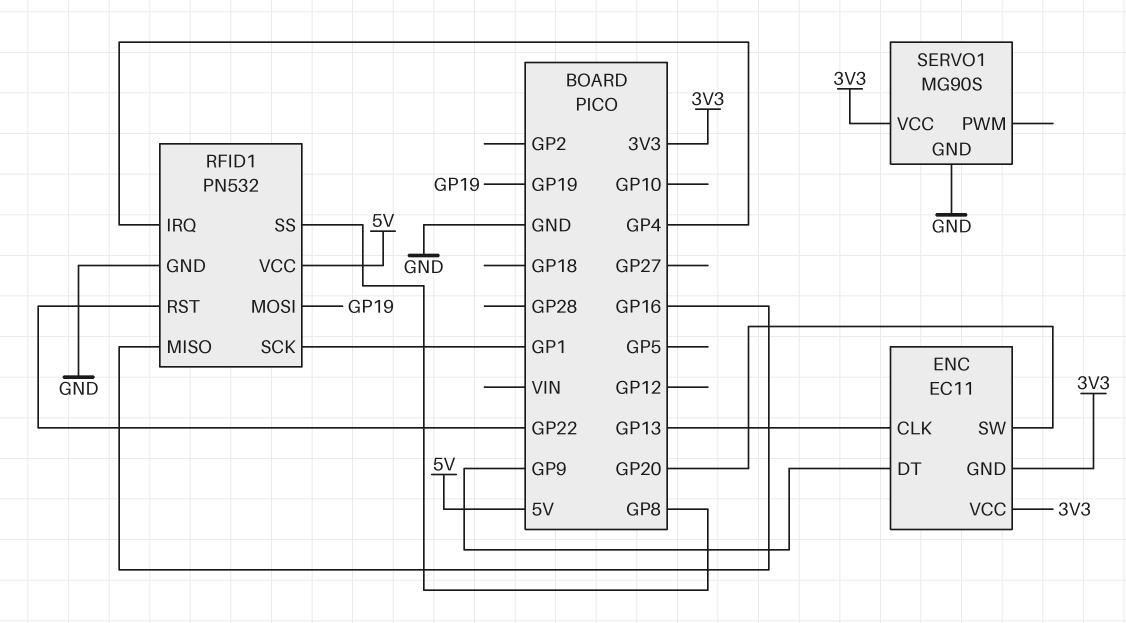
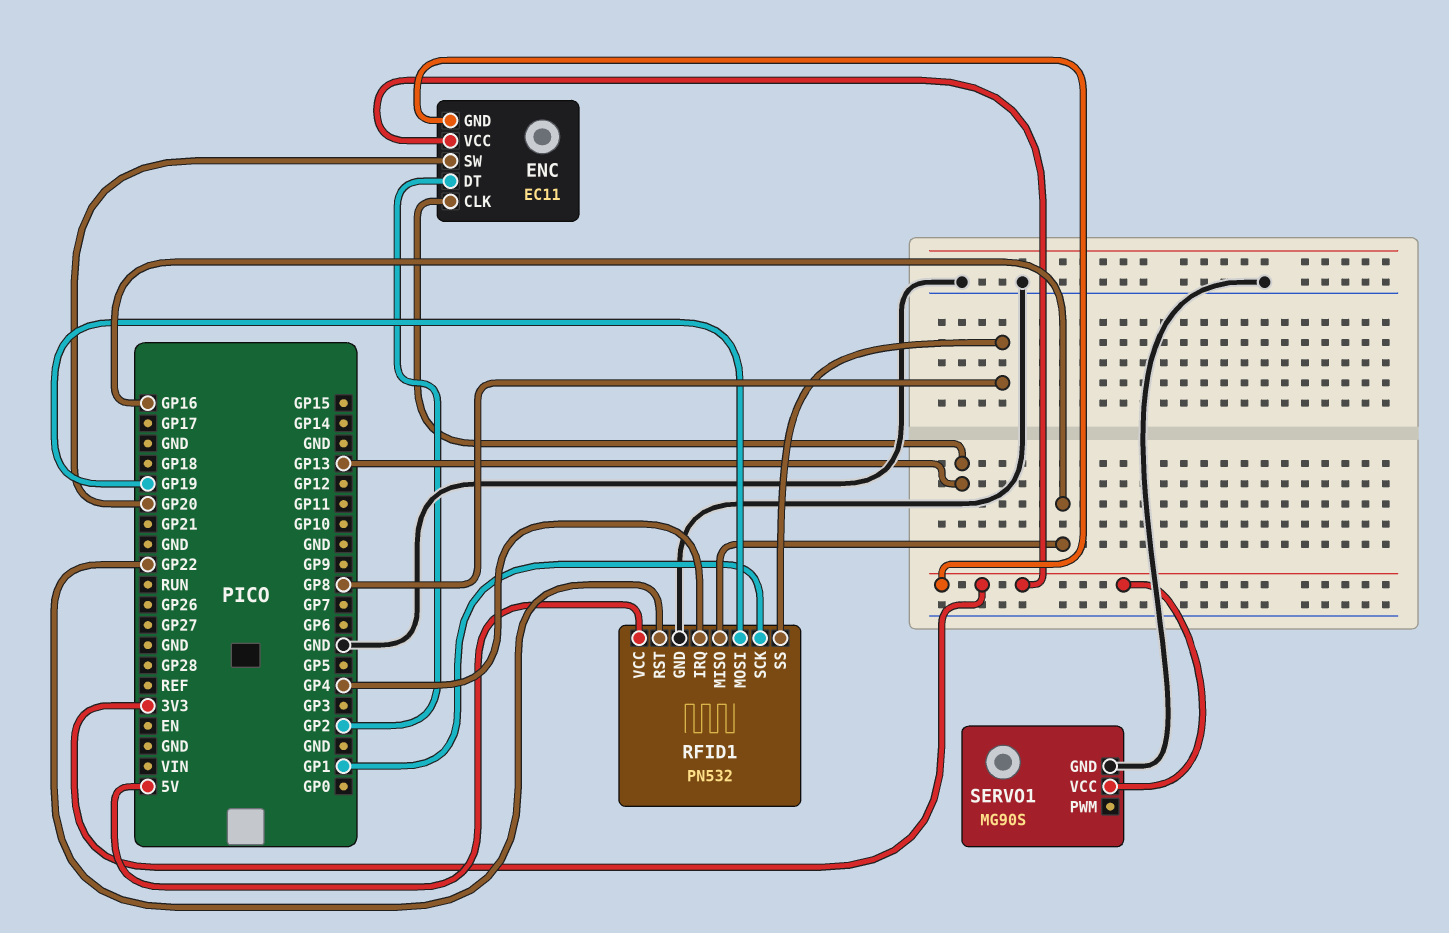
ENC pin DT: GP9 -> GP2

